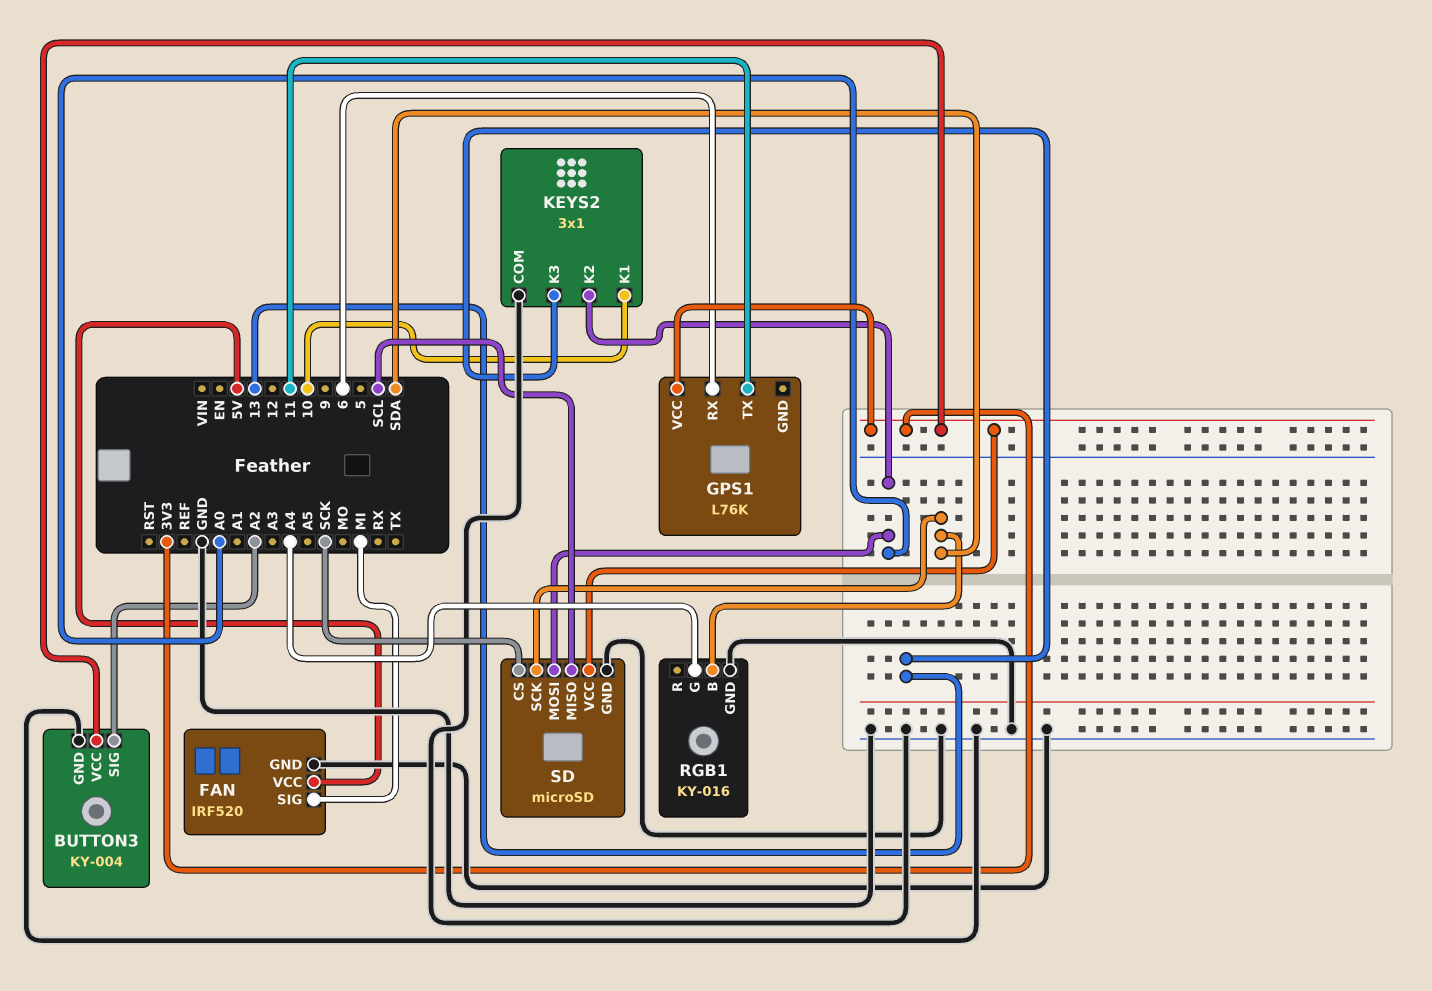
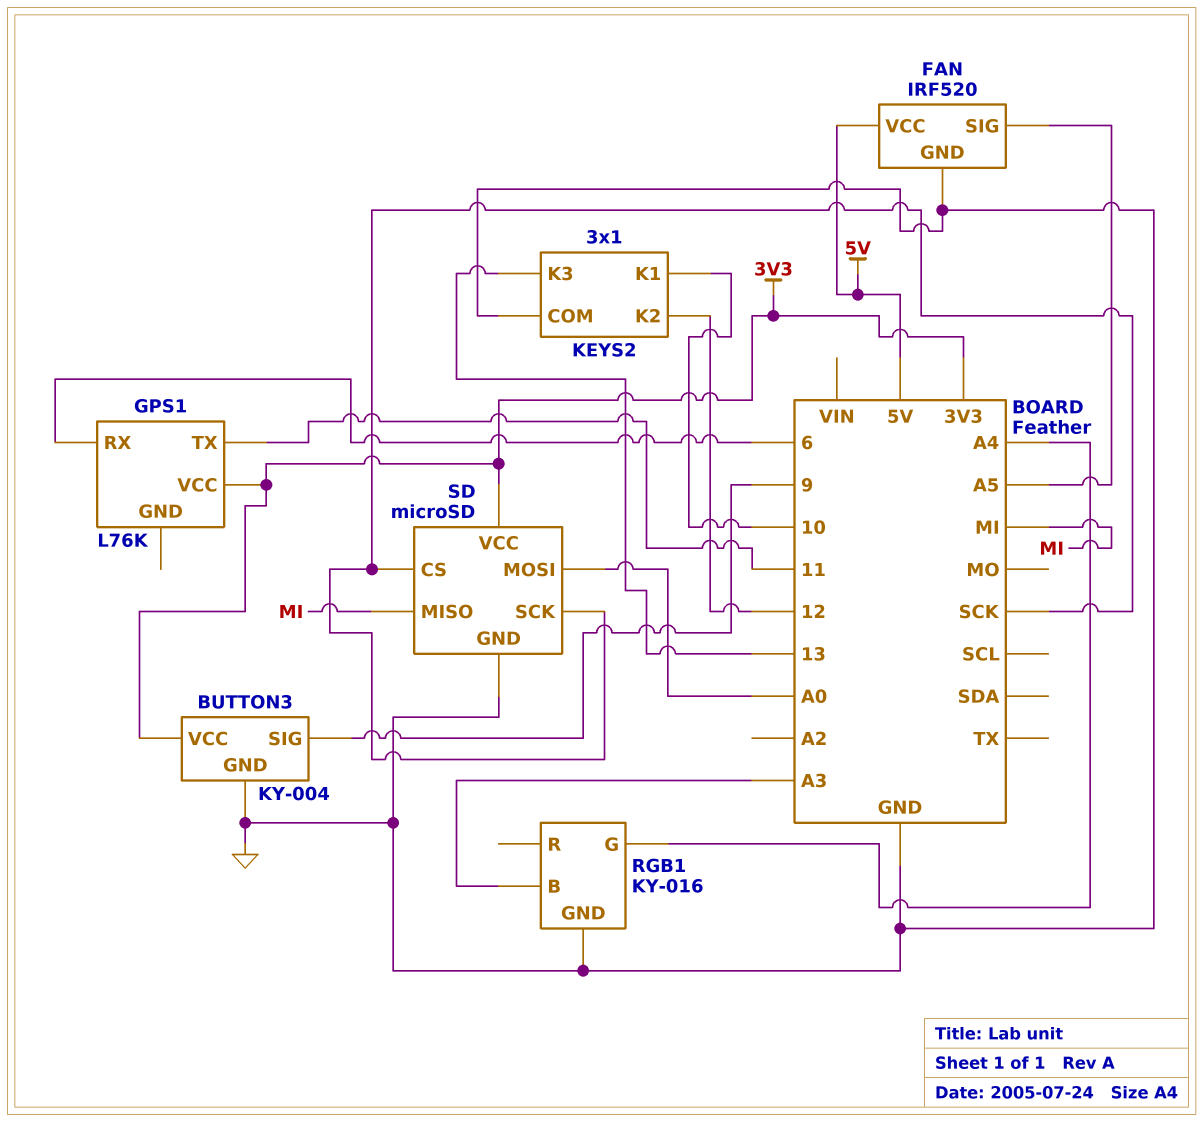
BUTTON3 pin SIG: A2 -> 9
FAN pin SIG: MI -> A5
KEYS2 pin K2: A0 -> 12
RGB1 pin B: SDA -> A3
SD pin MISO: SCL -> MI
SD pin SCK: SDA -> SCK

